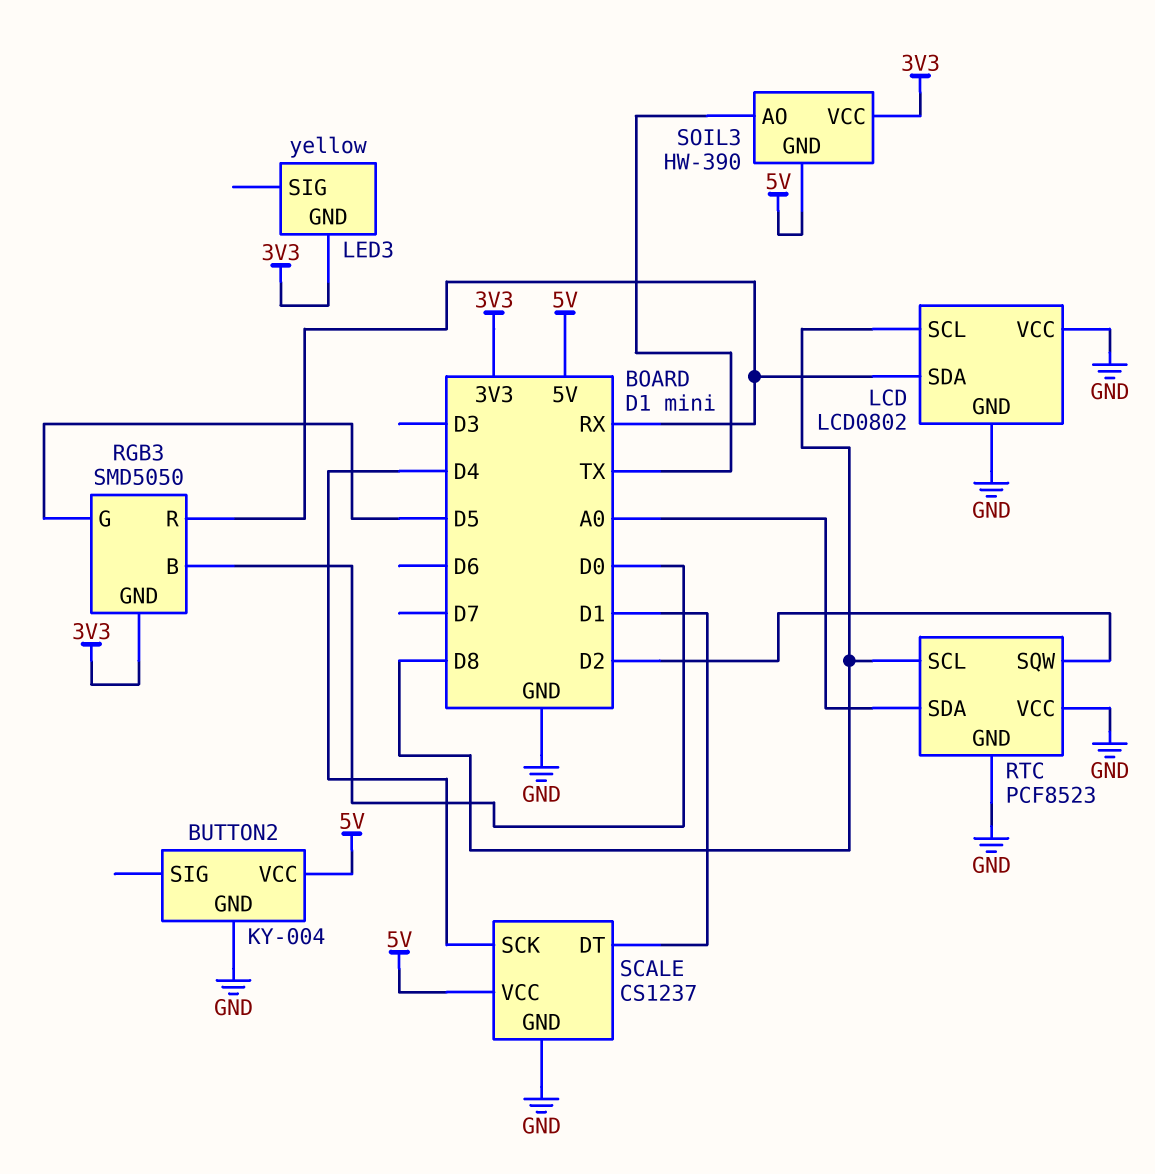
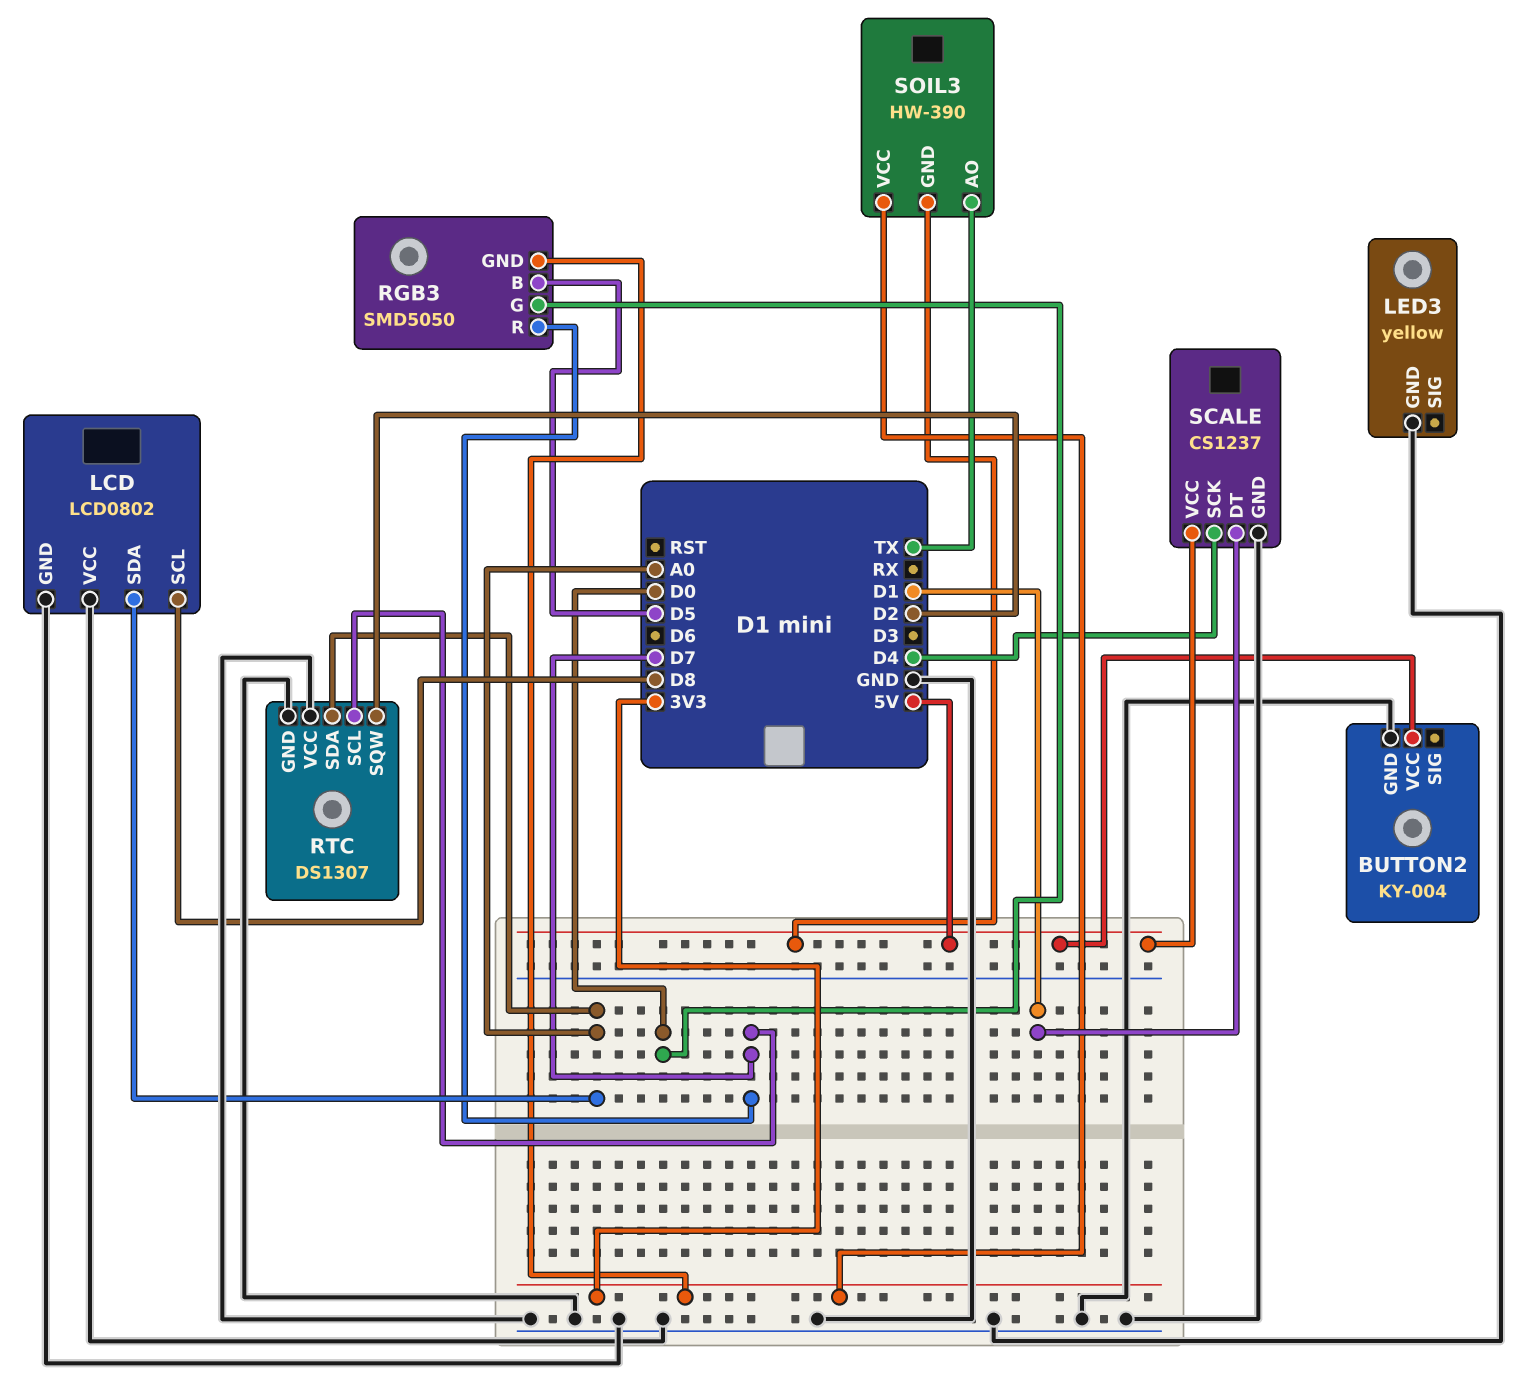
LCD pin SDA: RX -> A0
LED3 pin GND: 3V3 -> GND
RGB3 pin B: D0 -> D5
RGB3 pin G: D5 -> D0
RGB3 pin R: RX -> D7
RTC: PCF8523 -> DS1307
RTC pin SCL: D8 -> D7

